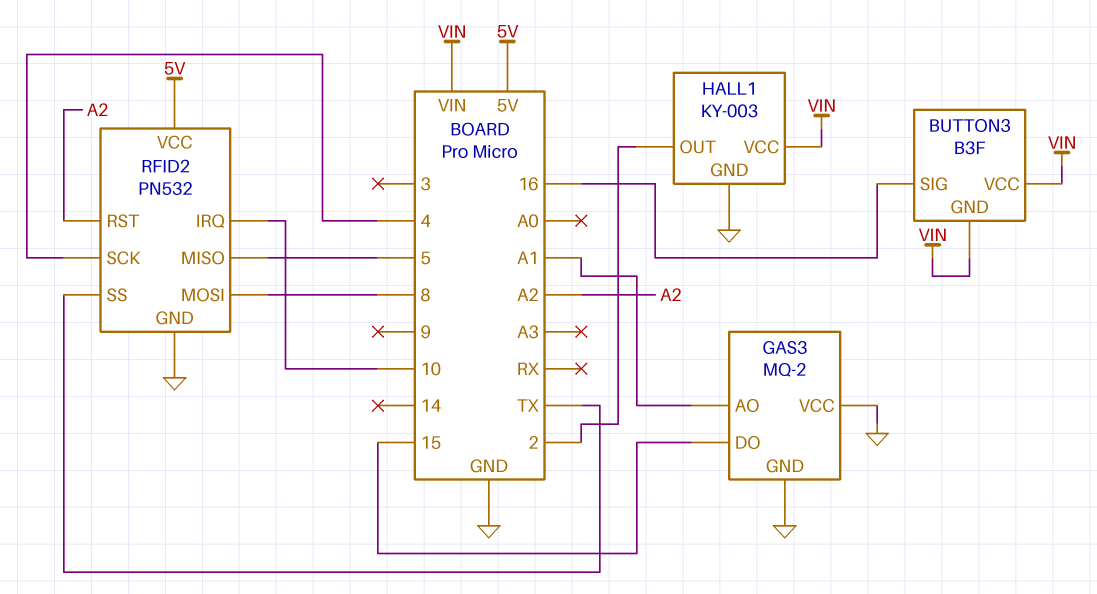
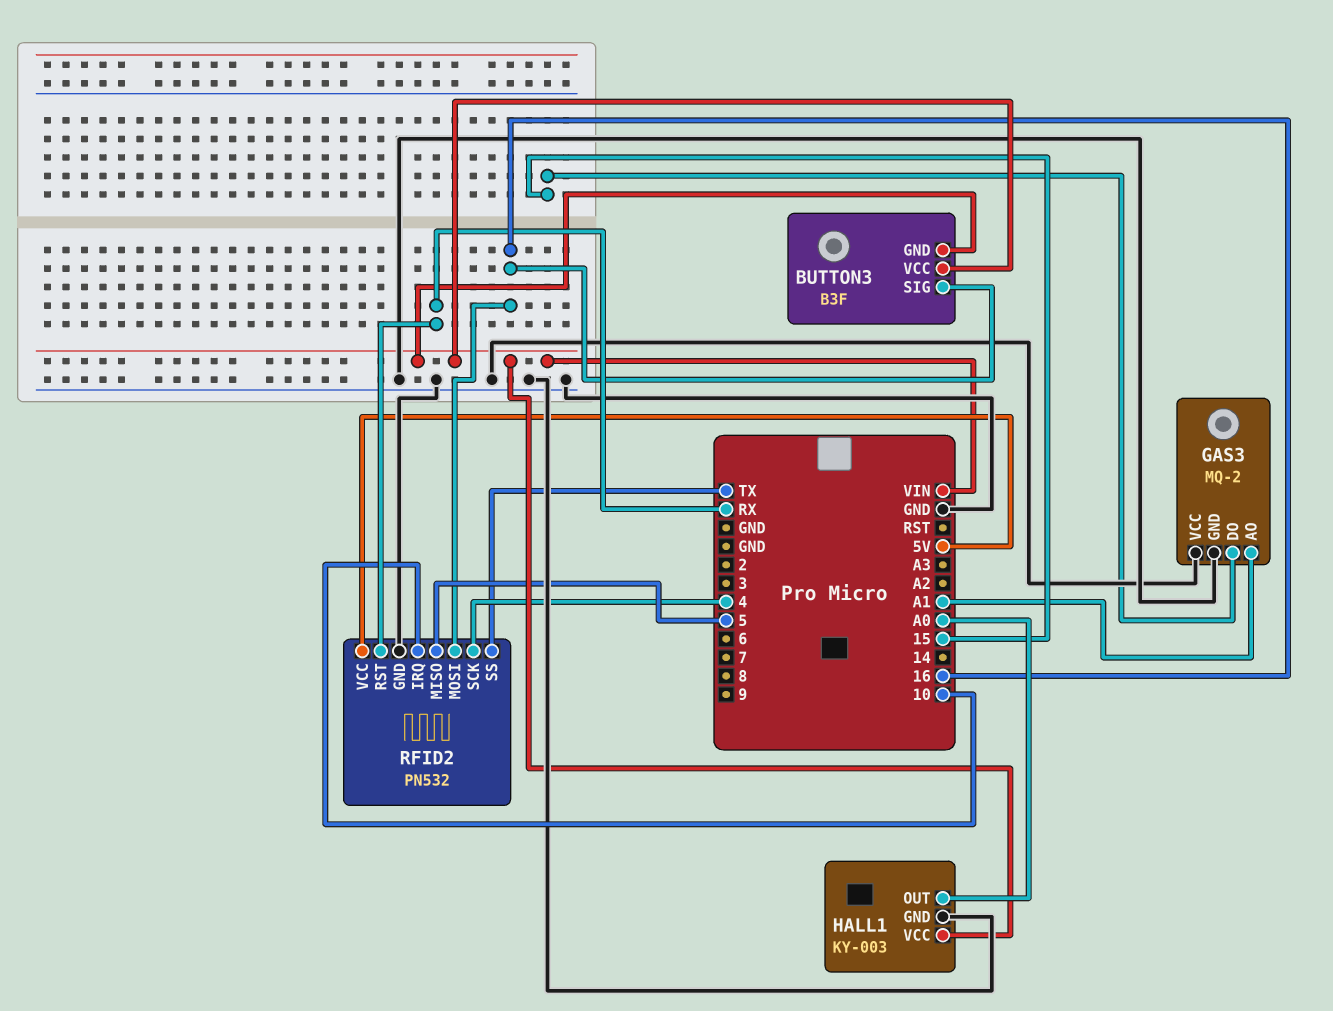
HALL1 pin OUT: 2 -> A0
RFID2 pin MOSI: 8 -> 16
RFID2 pin RST: A2 -> RX

